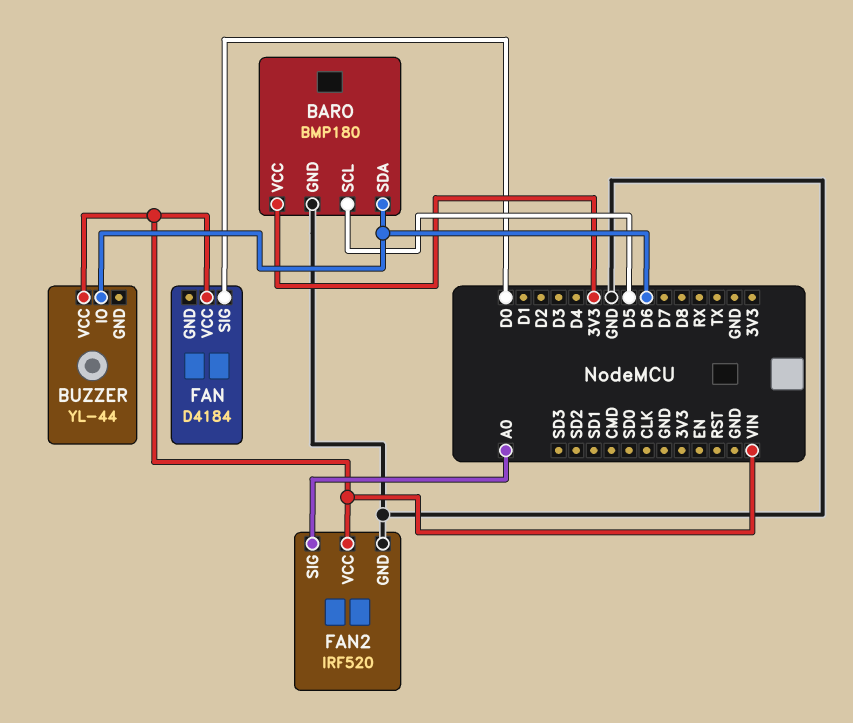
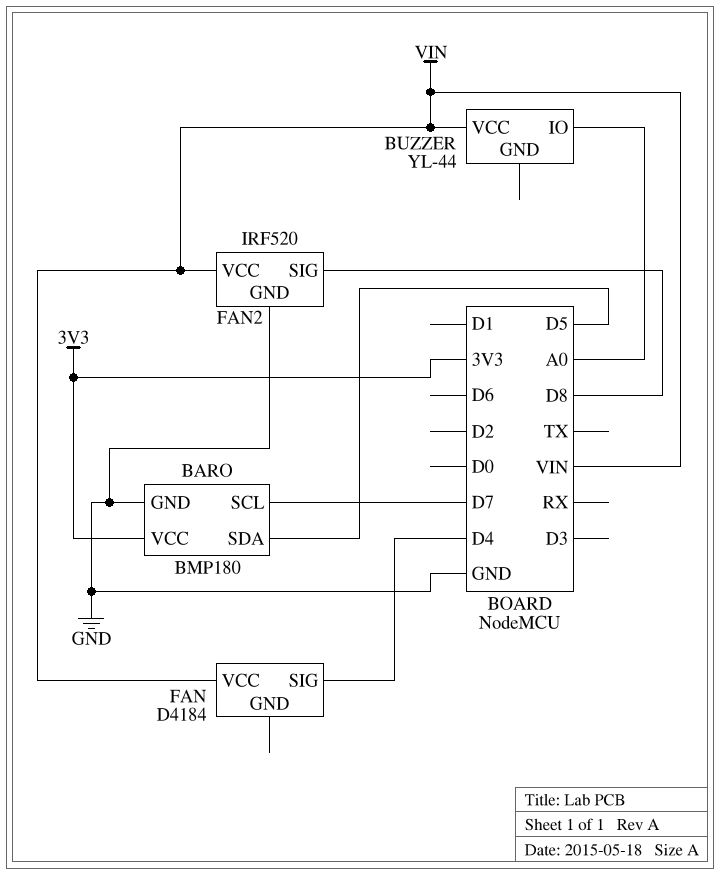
BARO pin SCL: D5 -> D7
BARO pin SDA: D6 -> D5
BUZZER pin IO: D6 -> A0
FAN pin SIG: D0 -> D4
FAN2 pin SIG: A0 -> D8

